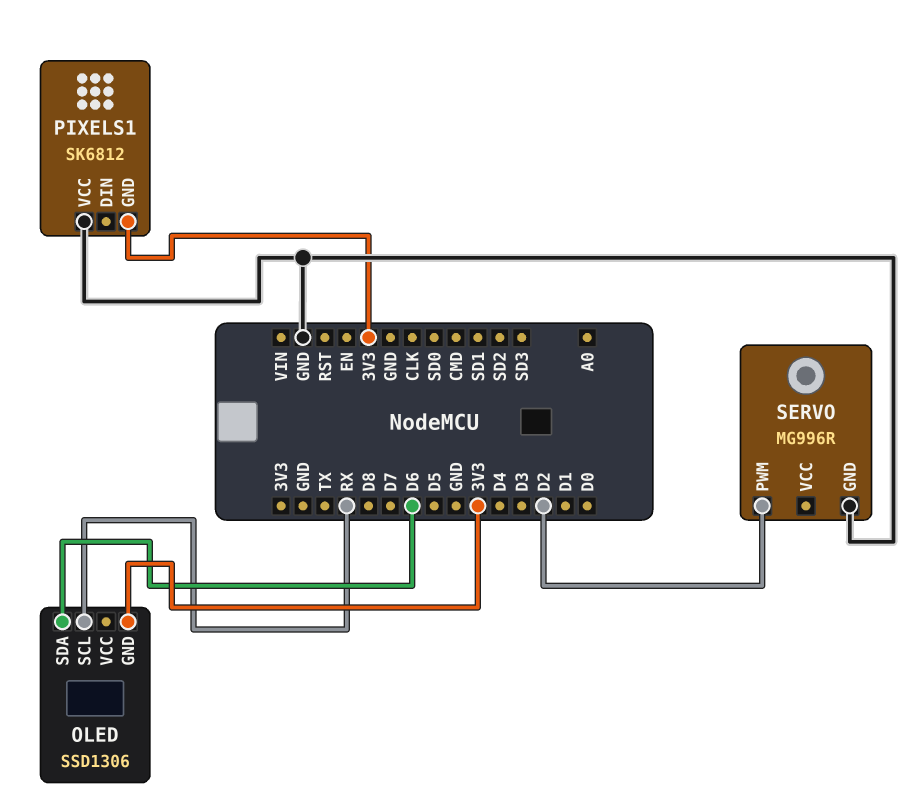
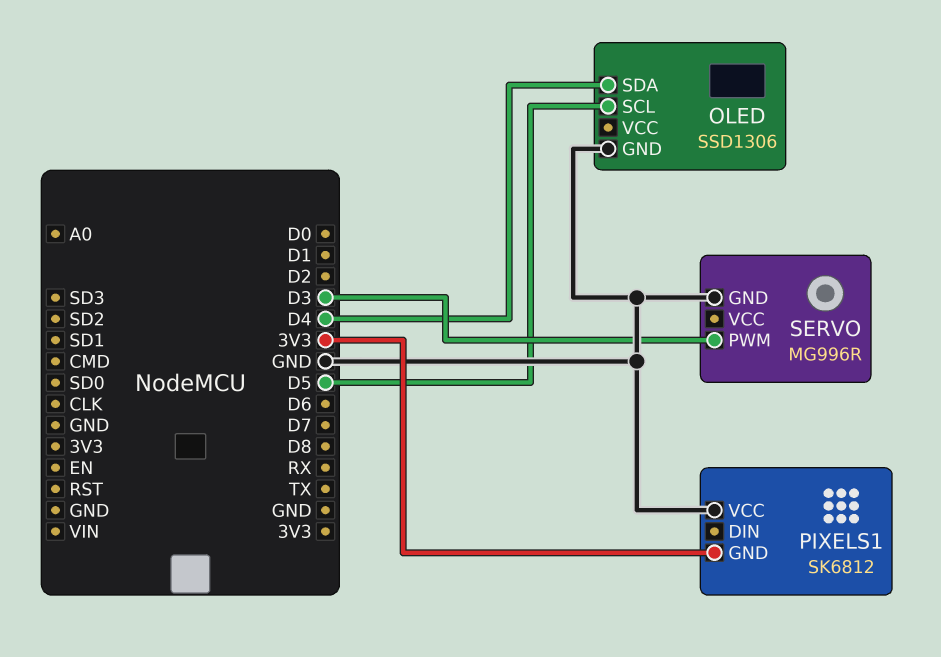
OLED pin GND: 3V3 -> GND
OLED pin SCL: RX -> D5
OLED pin SDA: D6 -> D4
SERVO pin PWM: D2 -> D3

